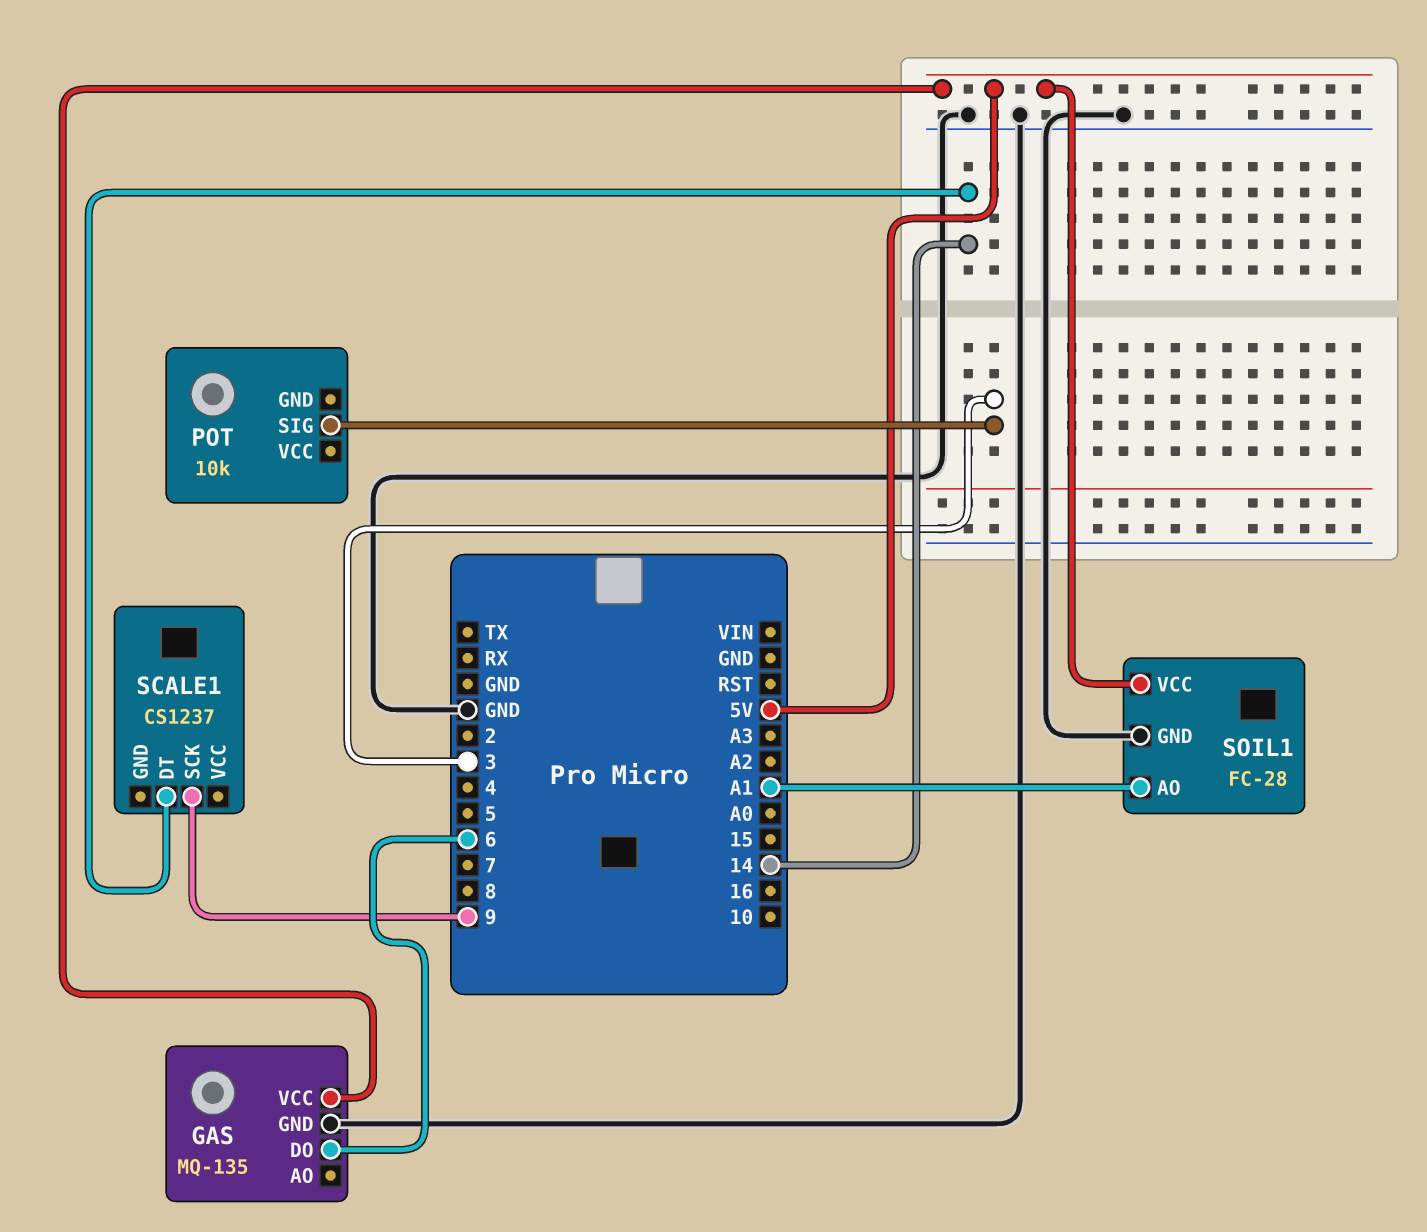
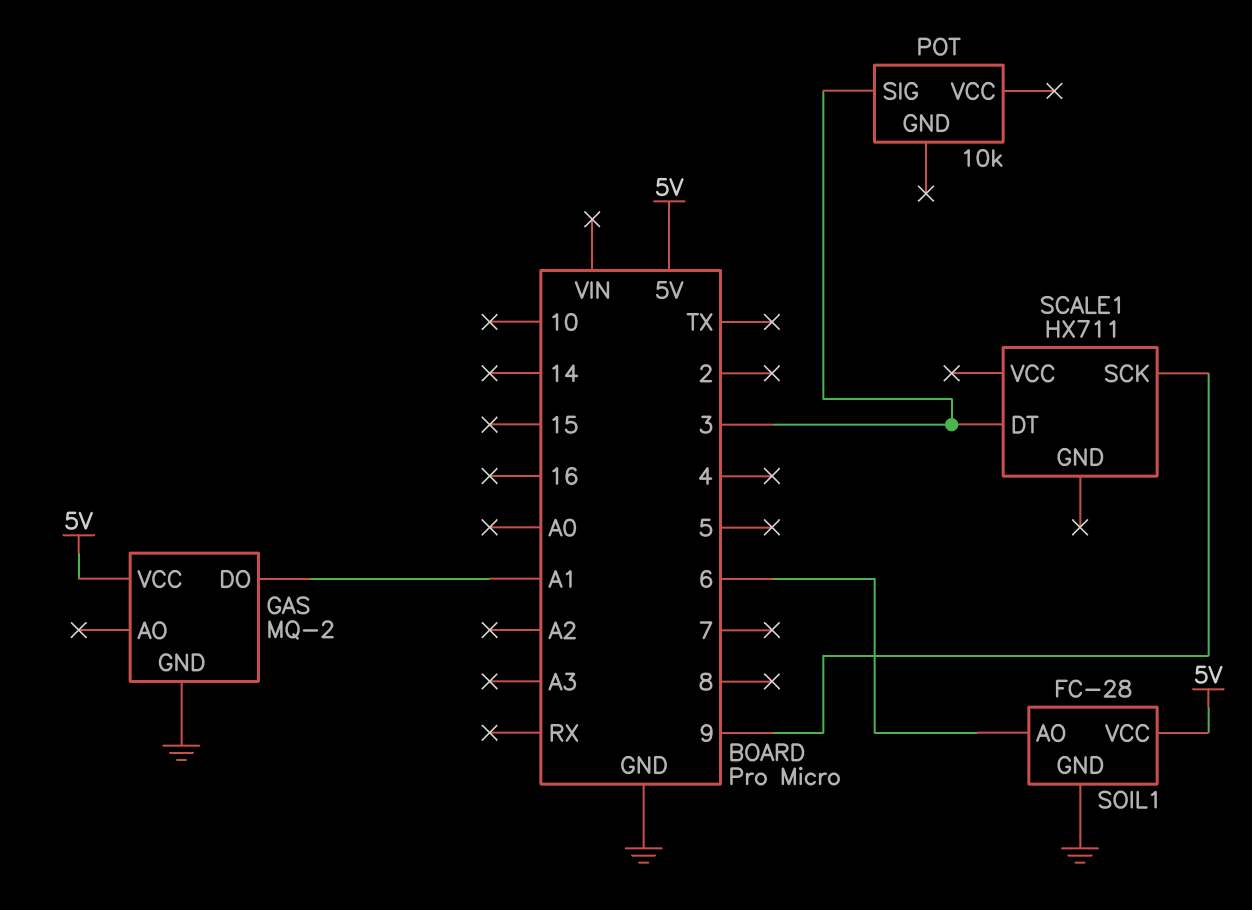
GAS: MQ-135 -> MQ-2
GAS pin DO: 6 -> A1
SCALE1: CS1237 -> HX711
SCALE1 pin DT: 14 -> 3
SOIL1 pin AO: A1 -> 6

